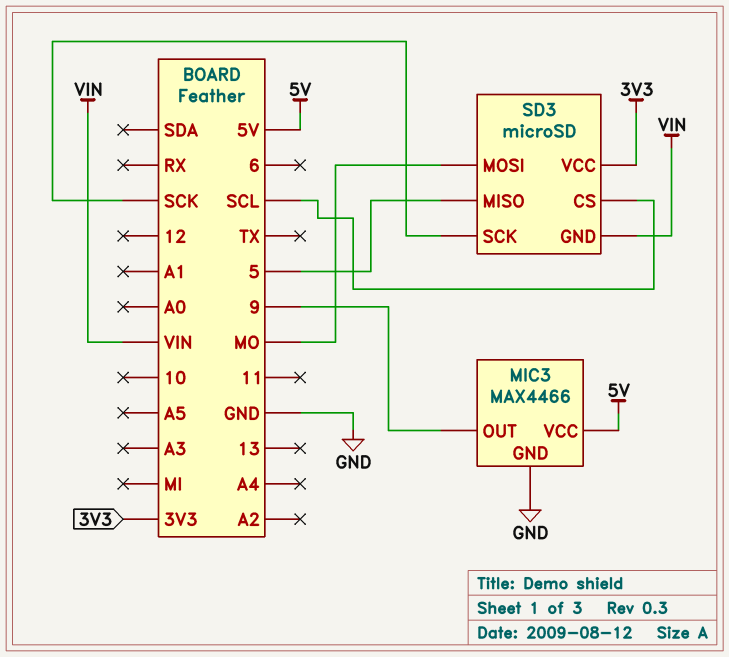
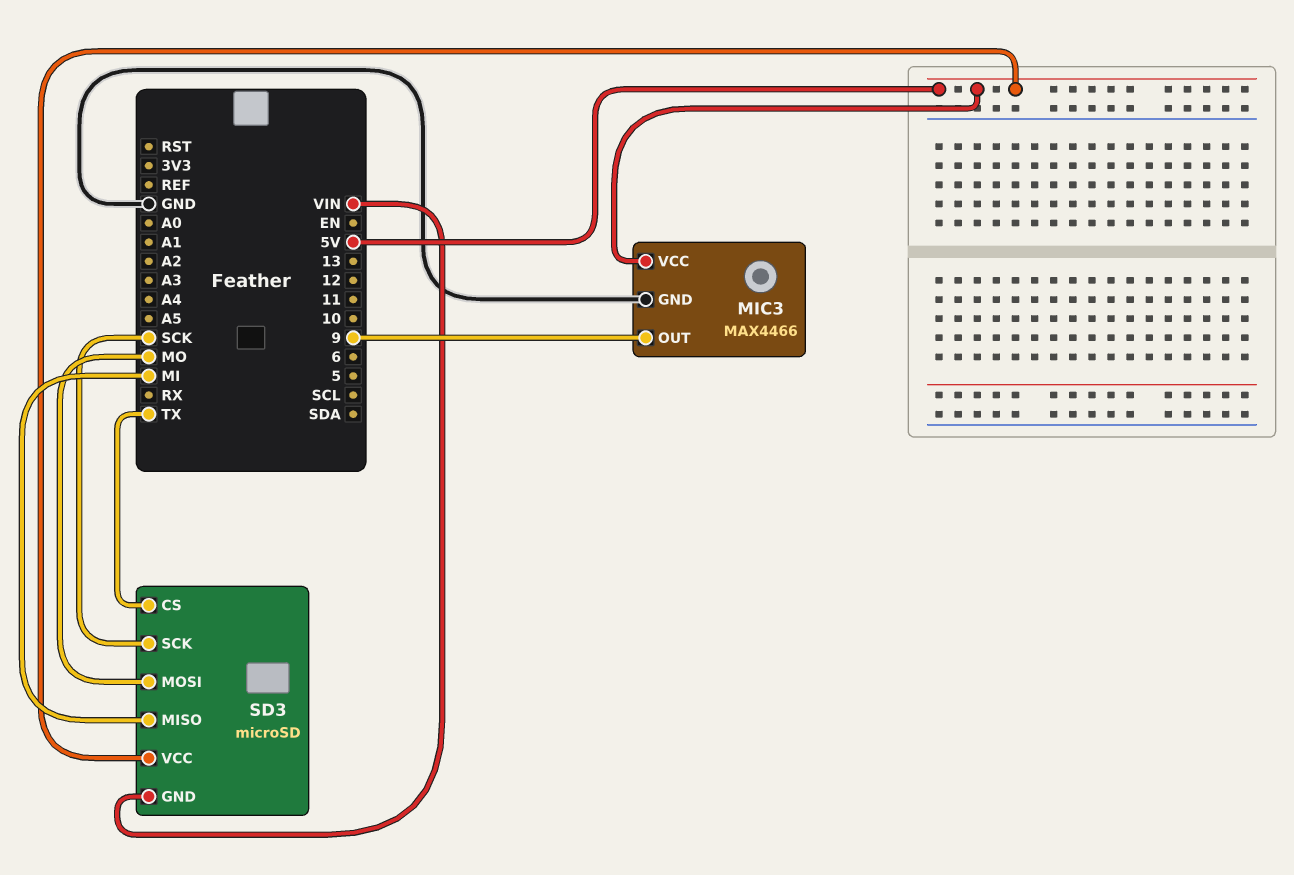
SD3 pin CS: SCL -> TX
SD3 pin MISO: 5 -> MI
SD3 pin VCC: 3V3 -> 5V

